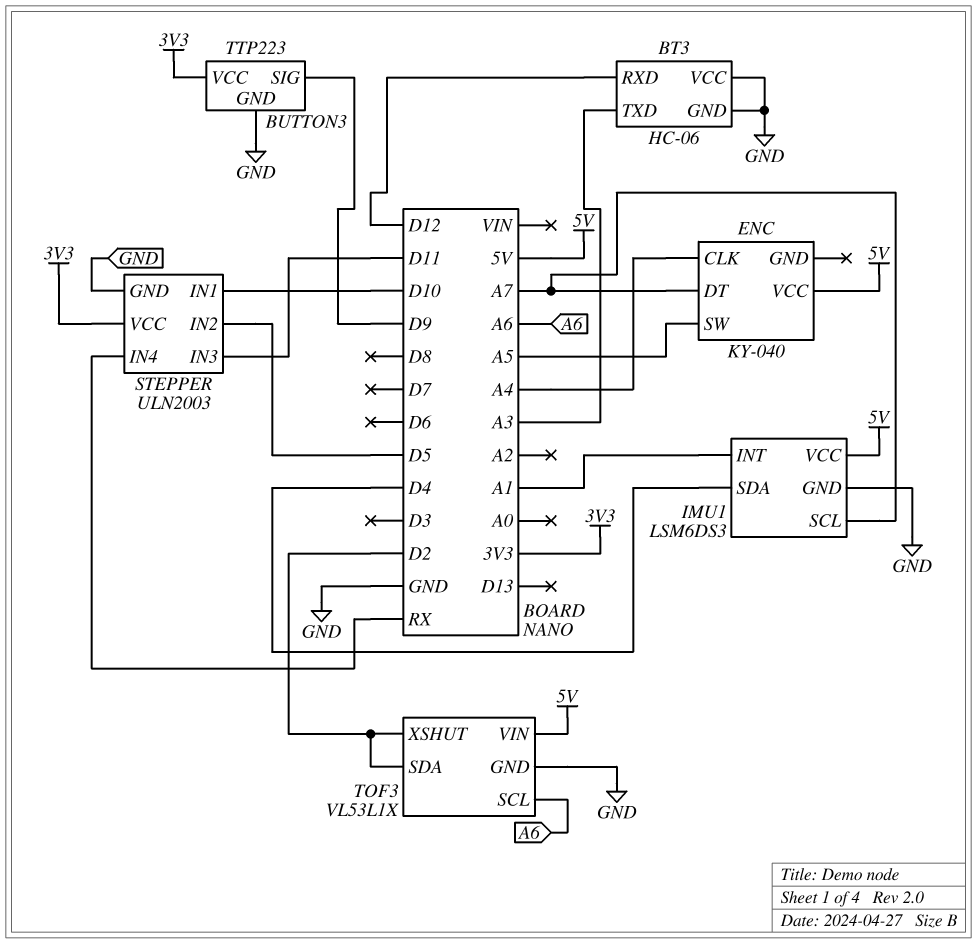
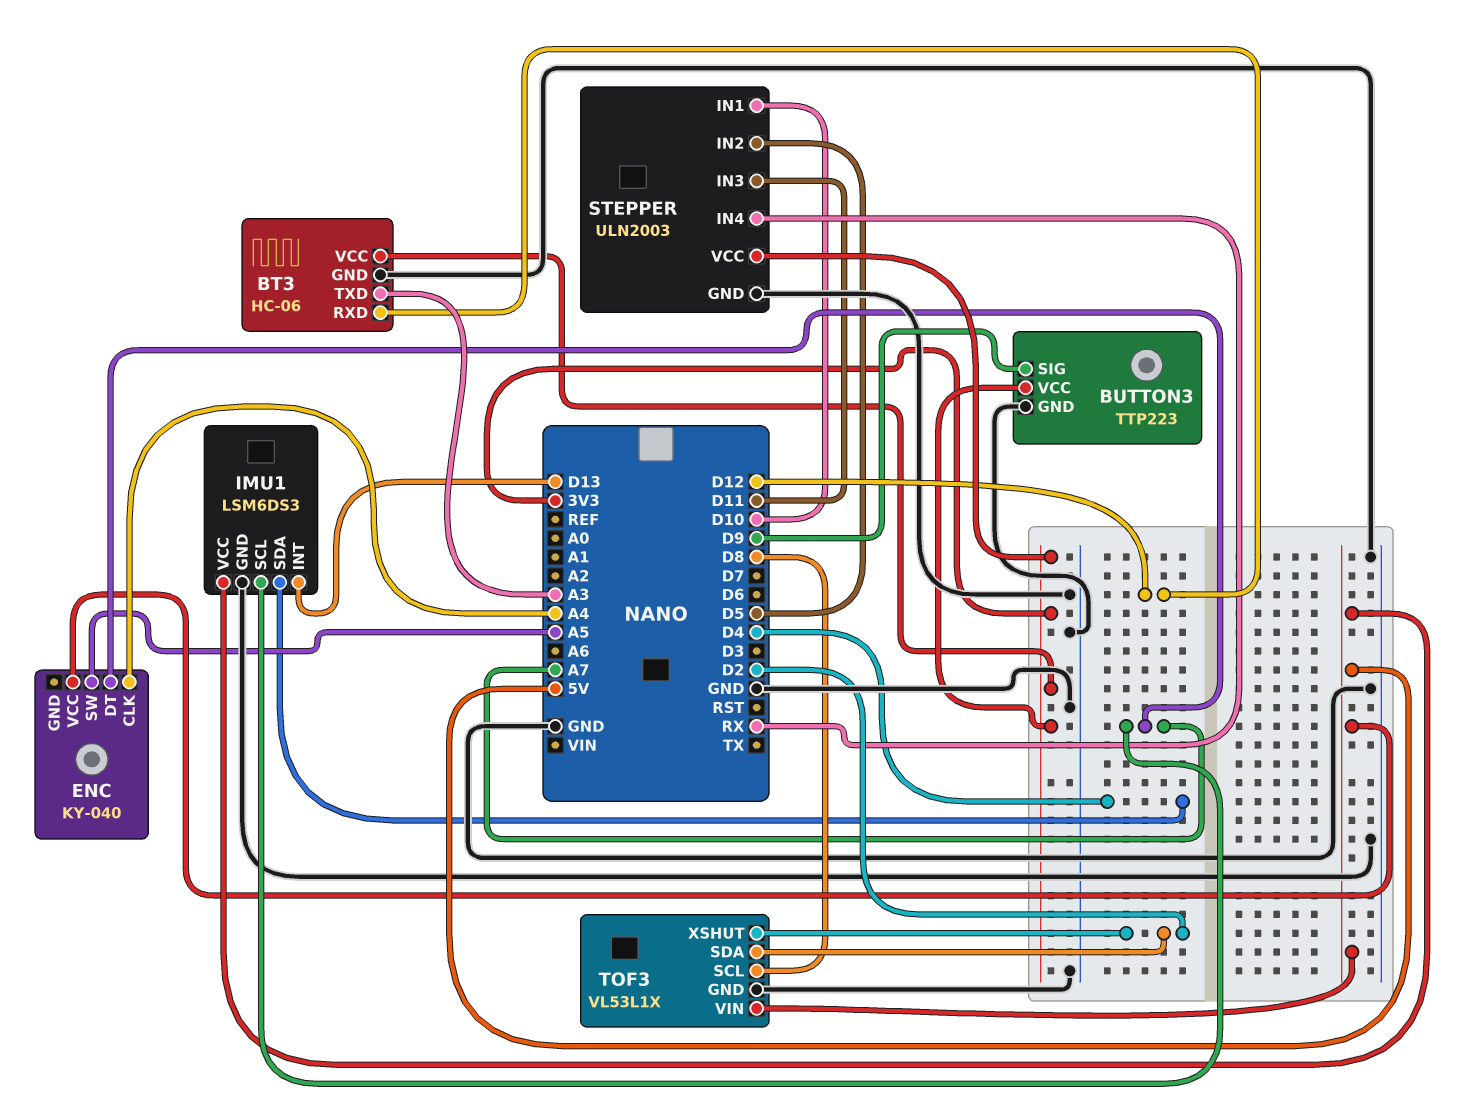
BT3 pin VCC: GND -> 3V3
IMU1 pin INT: A1 -> D13
TOF3 pin SCL: A6 -> D8

